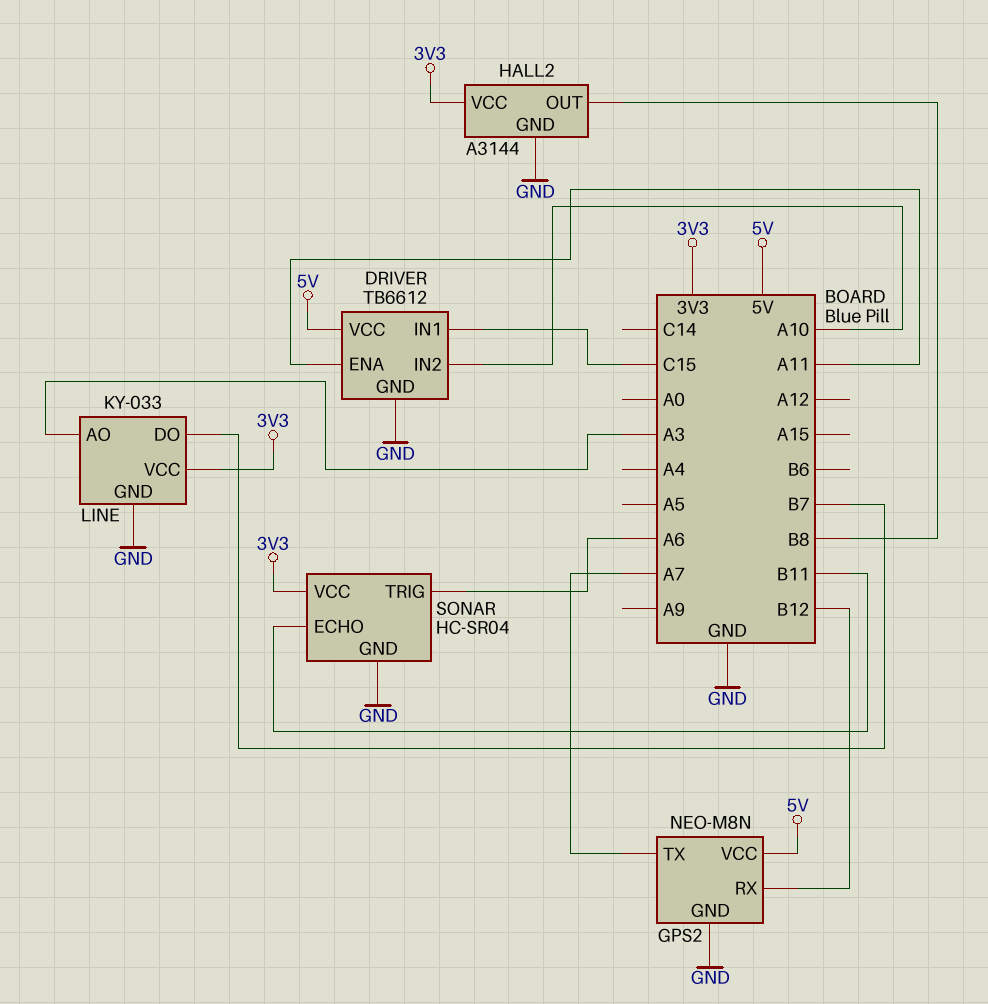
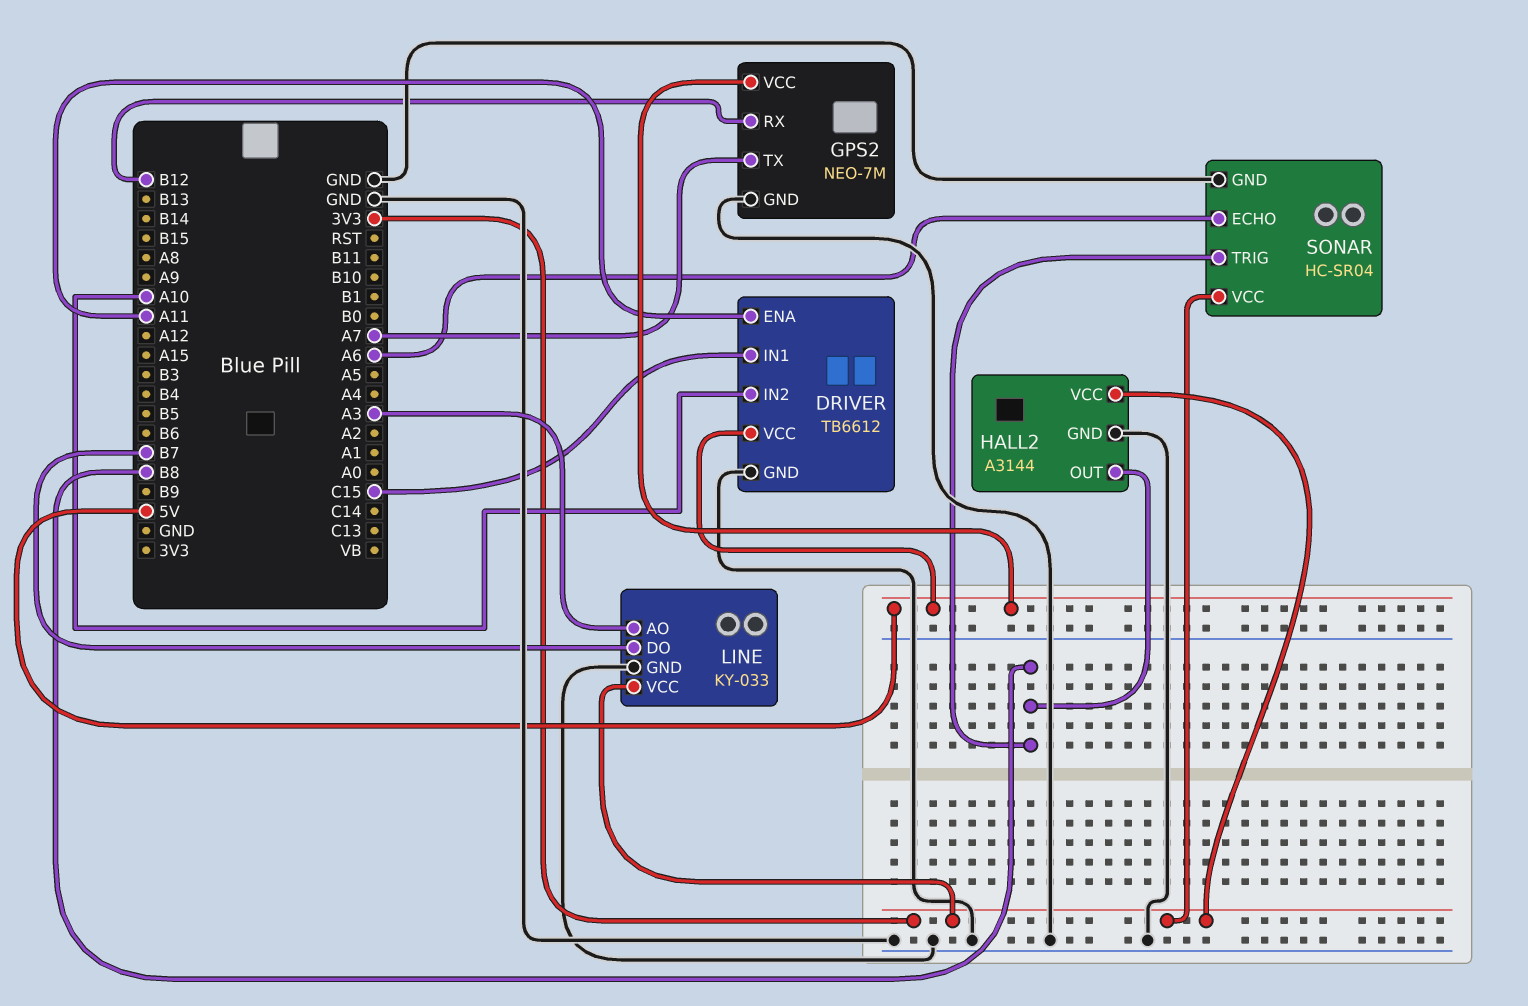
GPS2: NEO-M8N -> NEO-7M
SONAR pin ECHO: B11 -> A6
SONAR pin TRIG: A6 -> B8

